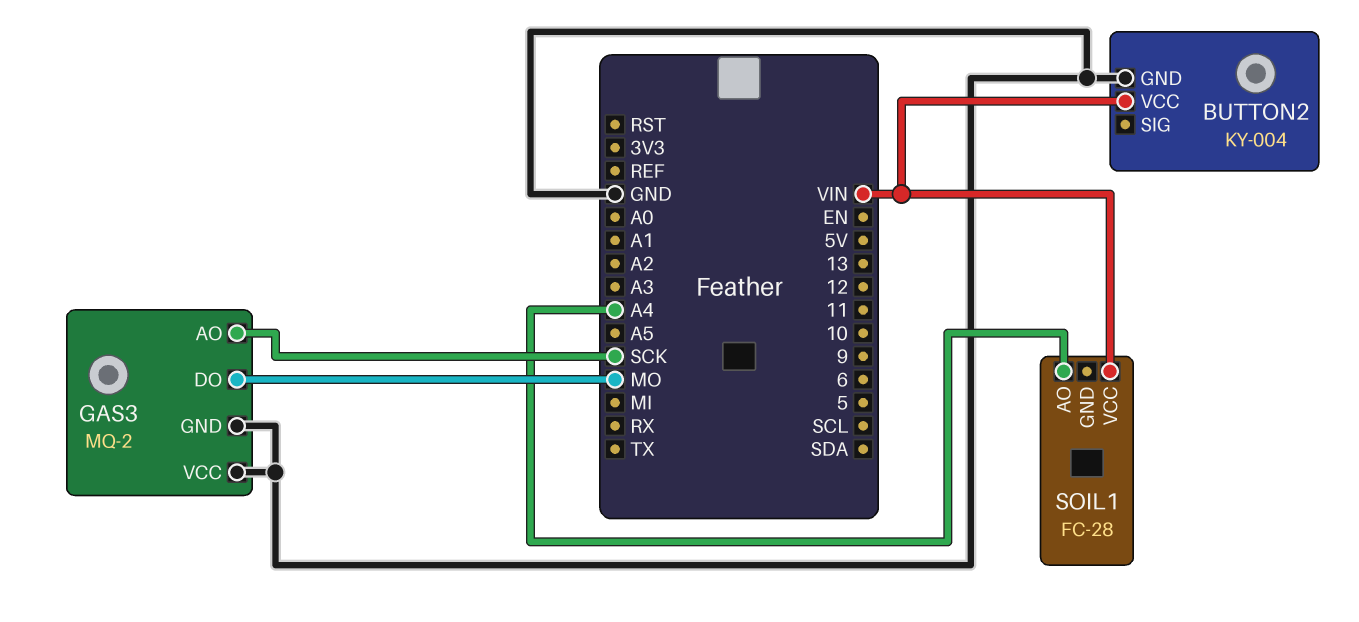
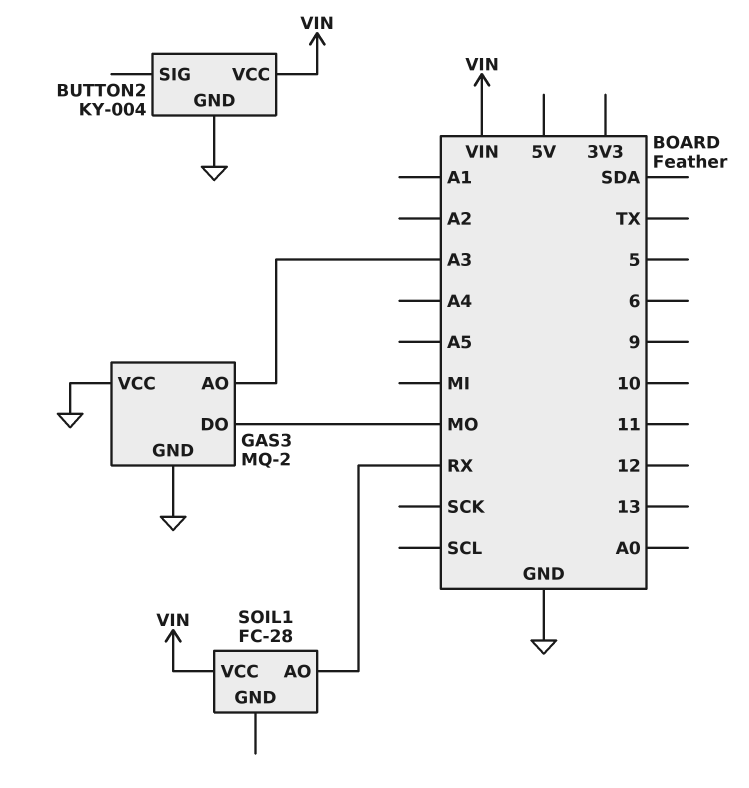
GAS3 pin AO: SCK -> A3
SOIL1 pin AO: A4 -> RX

